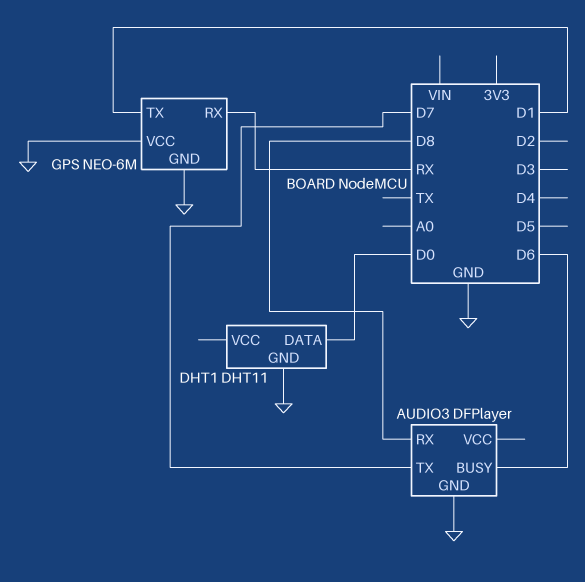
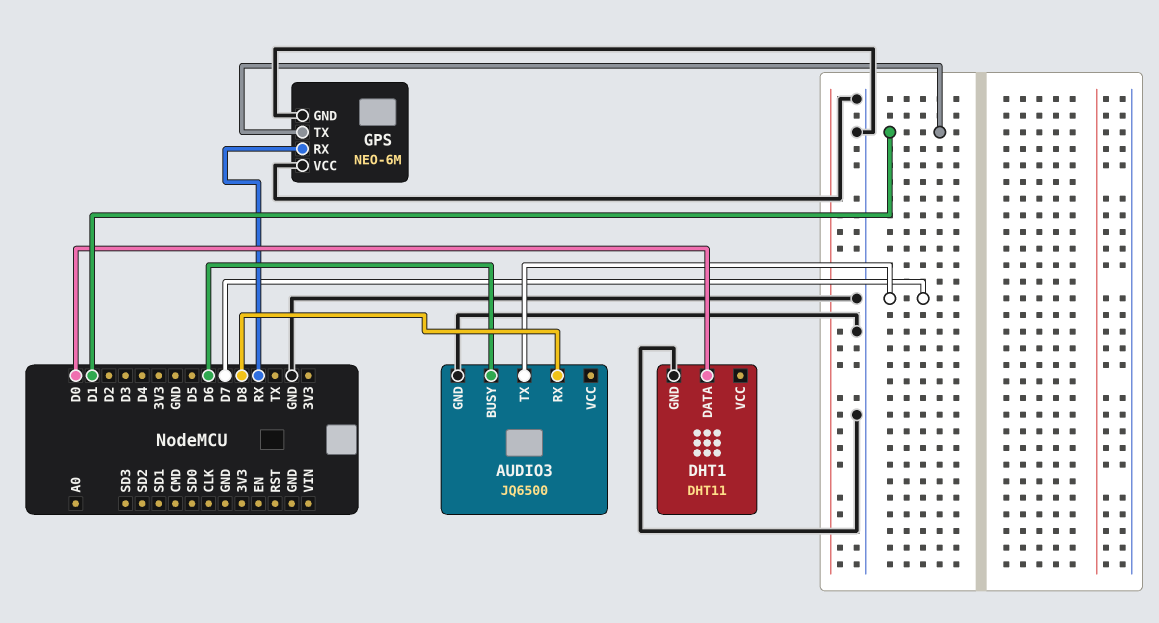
AUDIO3: DFPlayer -> JQ6500

